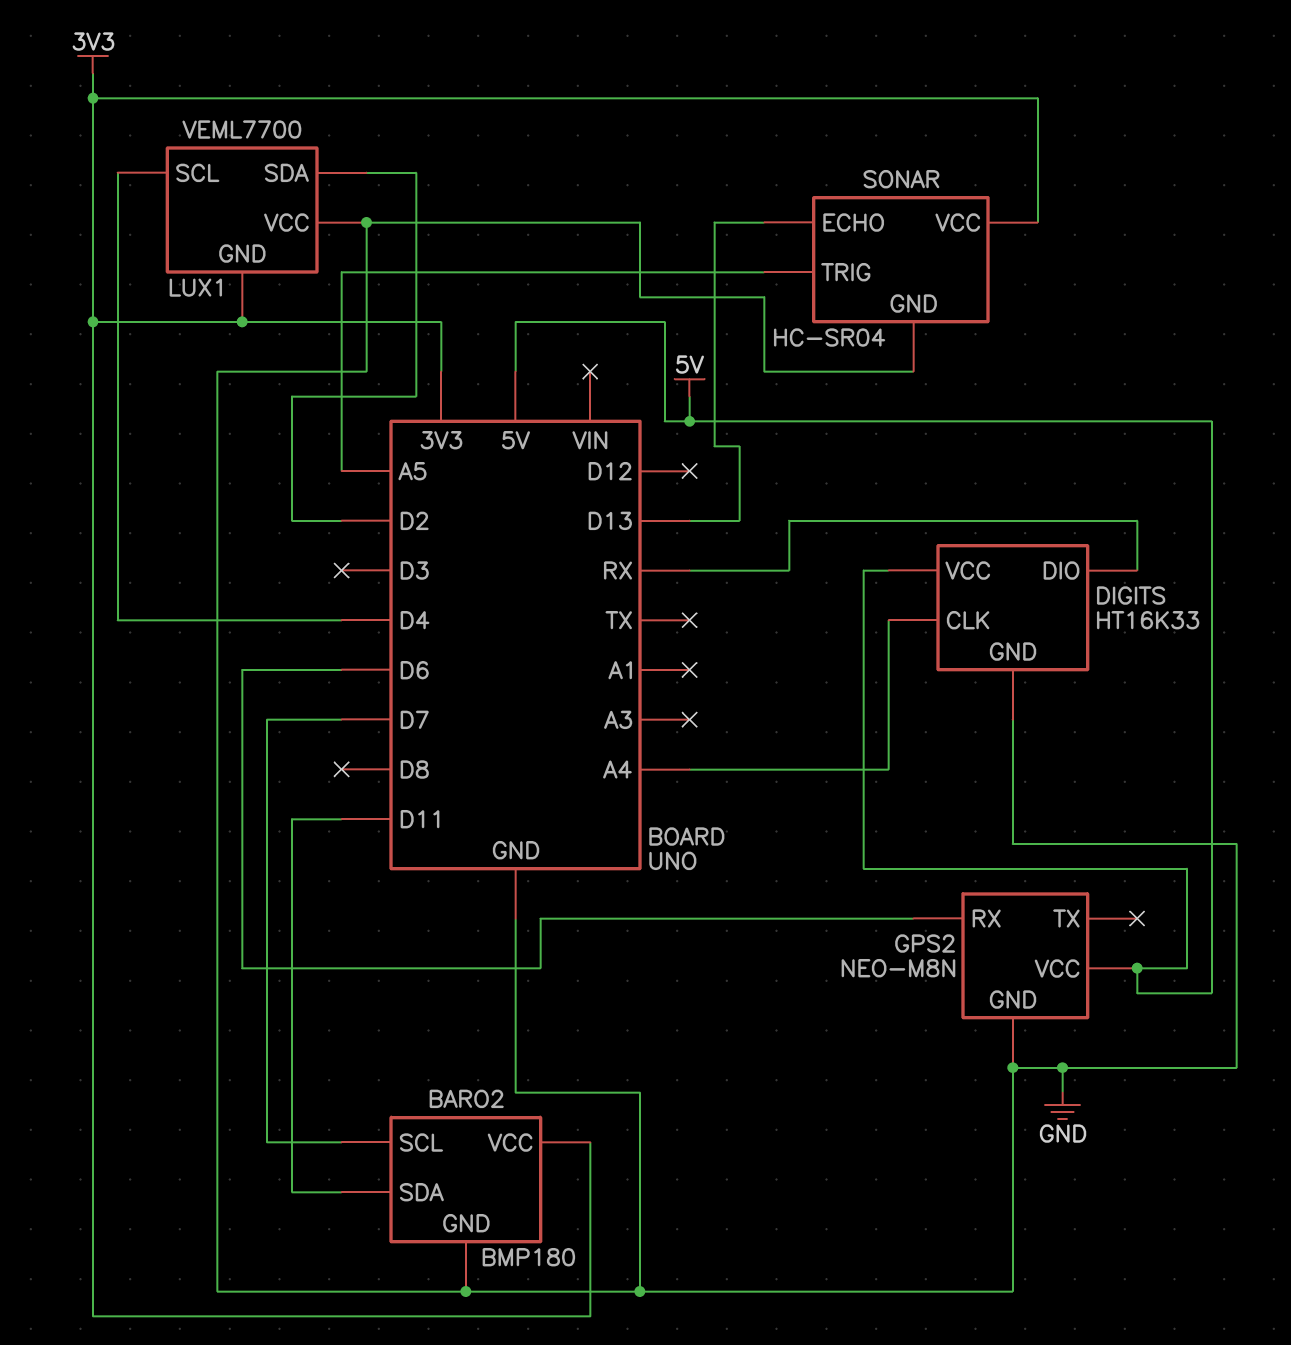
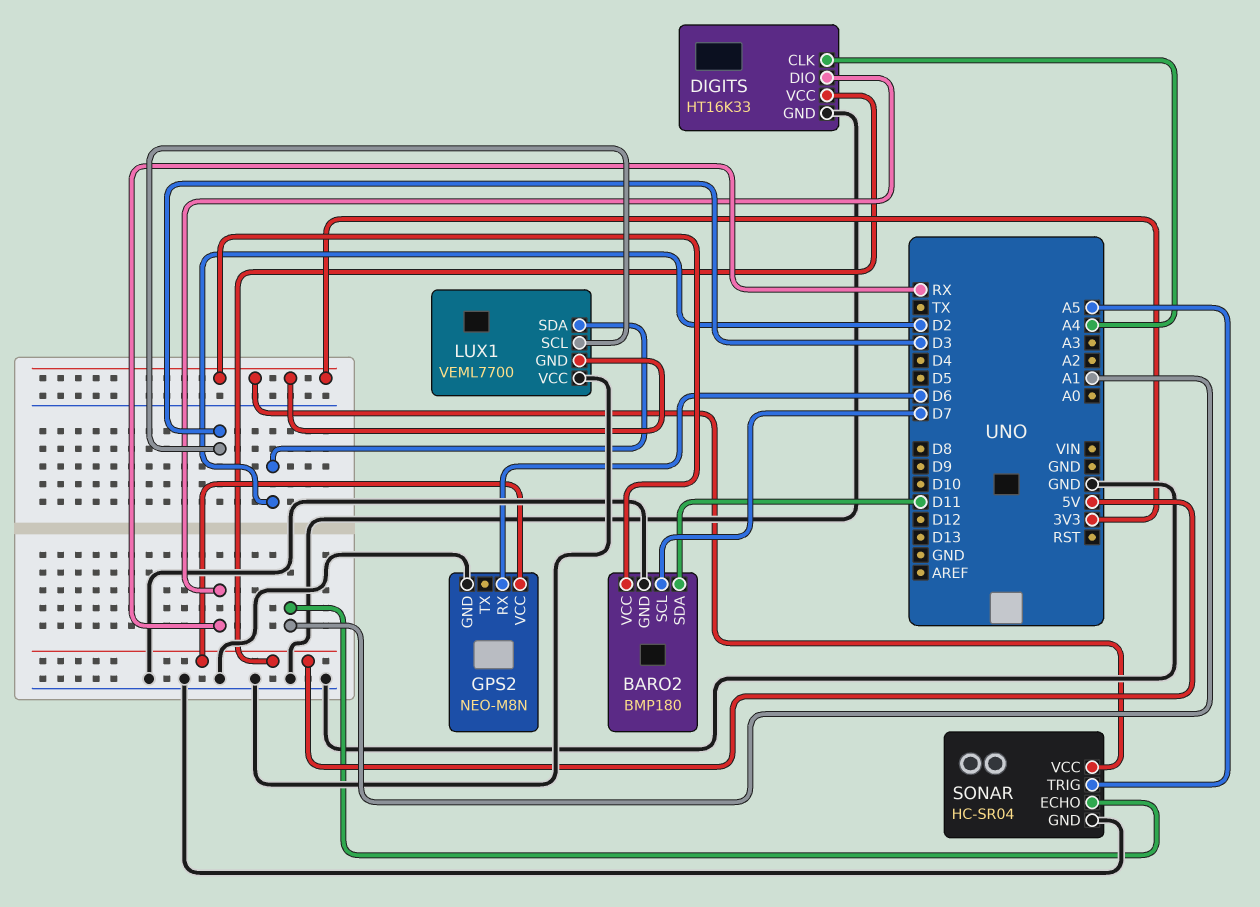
LUX1 pin SCL: D4 -> D3
SONAR pin ECHO: D13 -> A1

